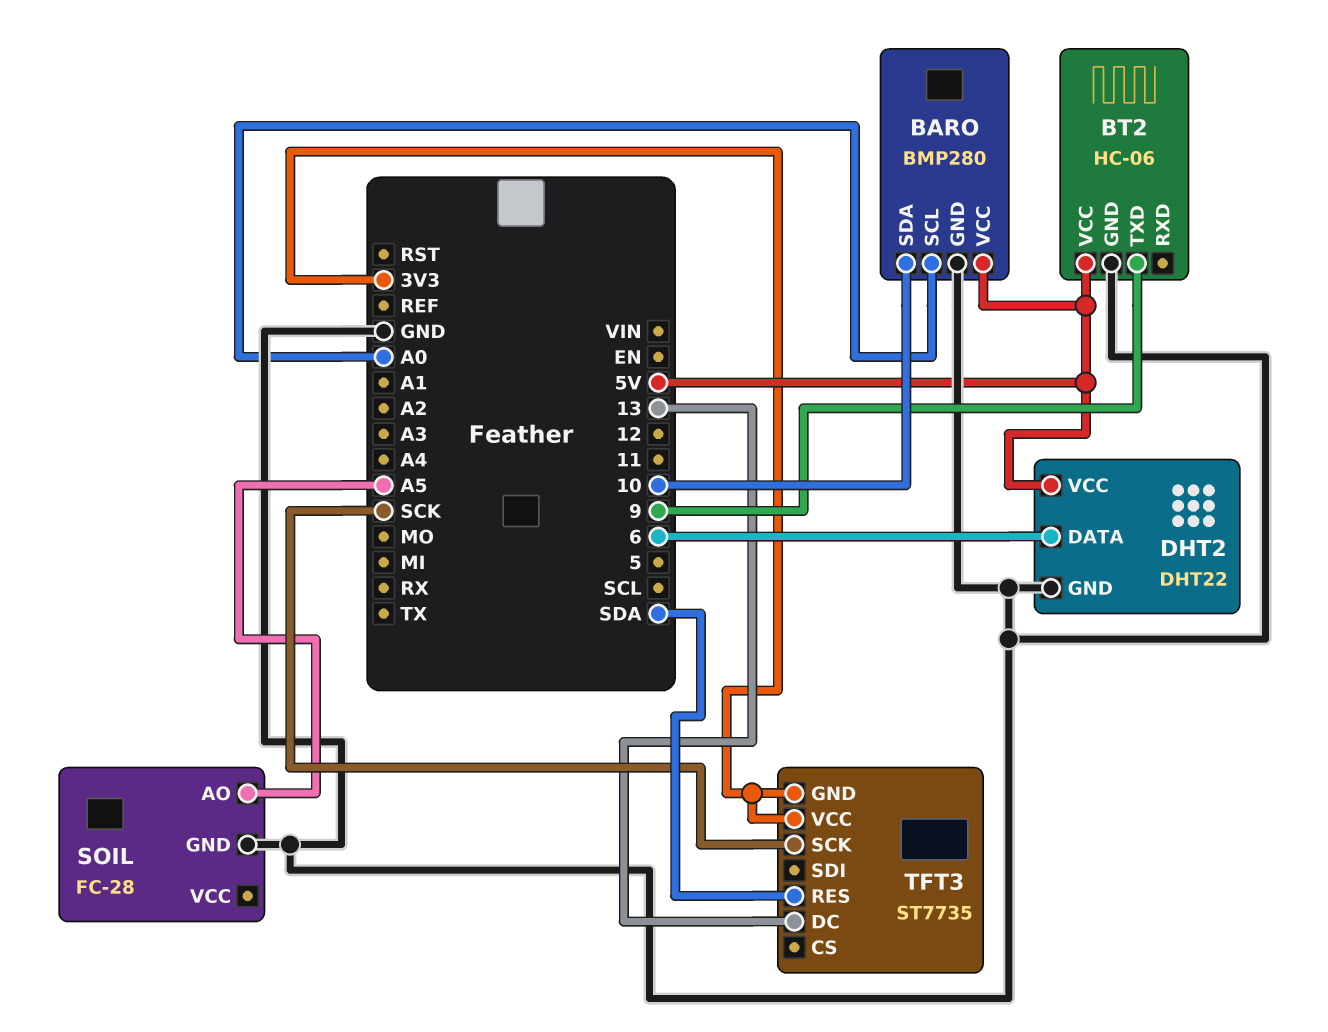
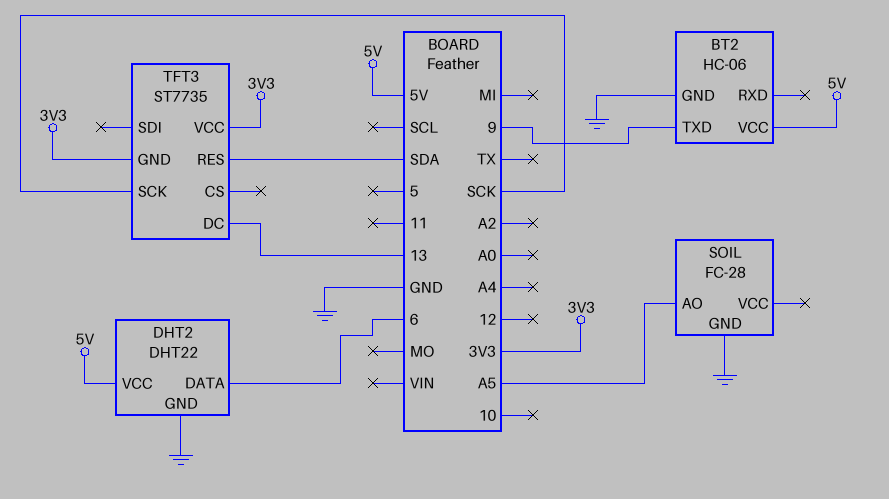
BARO: BMP280 -> none
BARO pin GND: GND -> none
BARO pin SCL: A0 -> none
BARO pin SDA: 10 -> none
BARO pin VCC: 5V -> none

